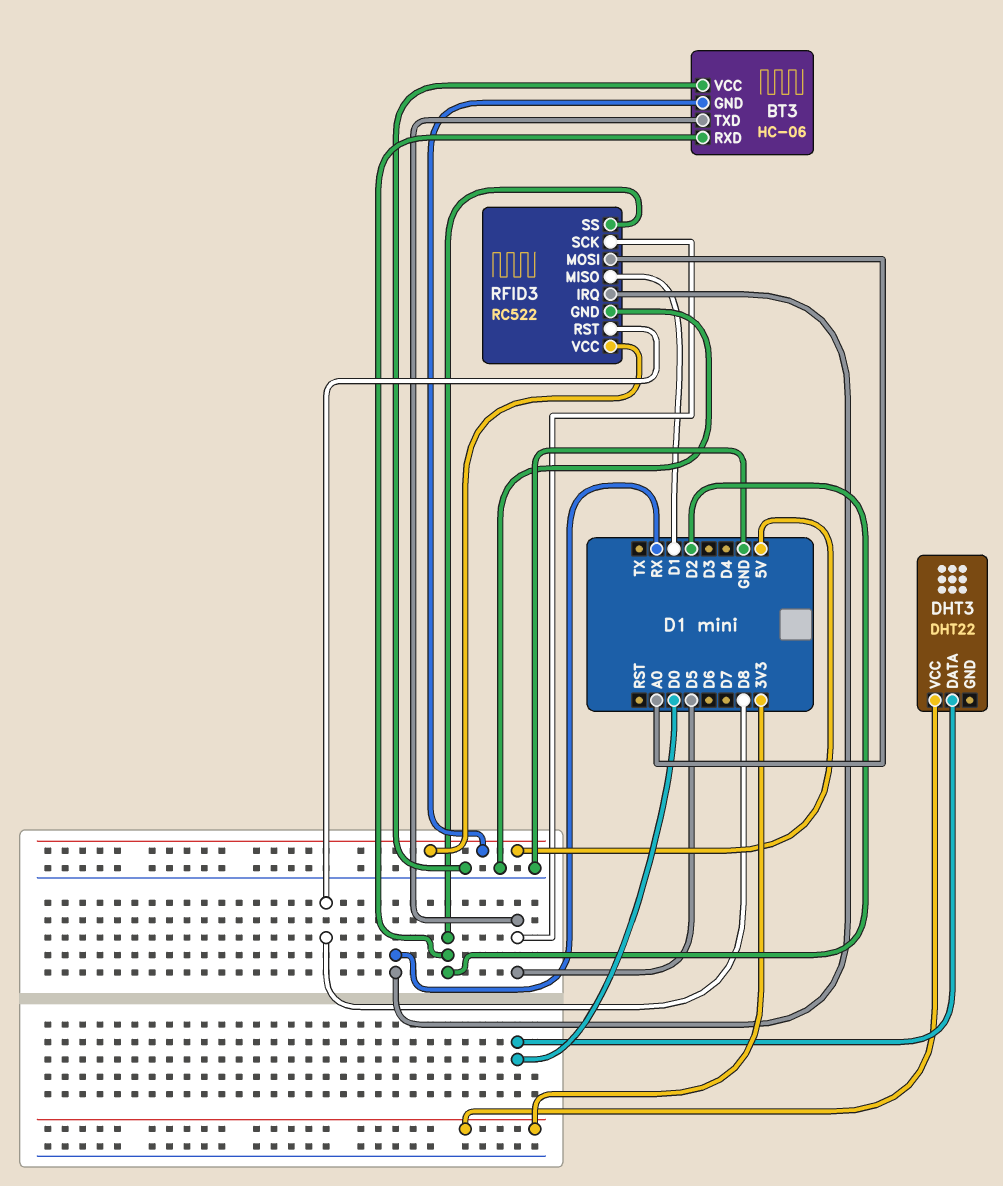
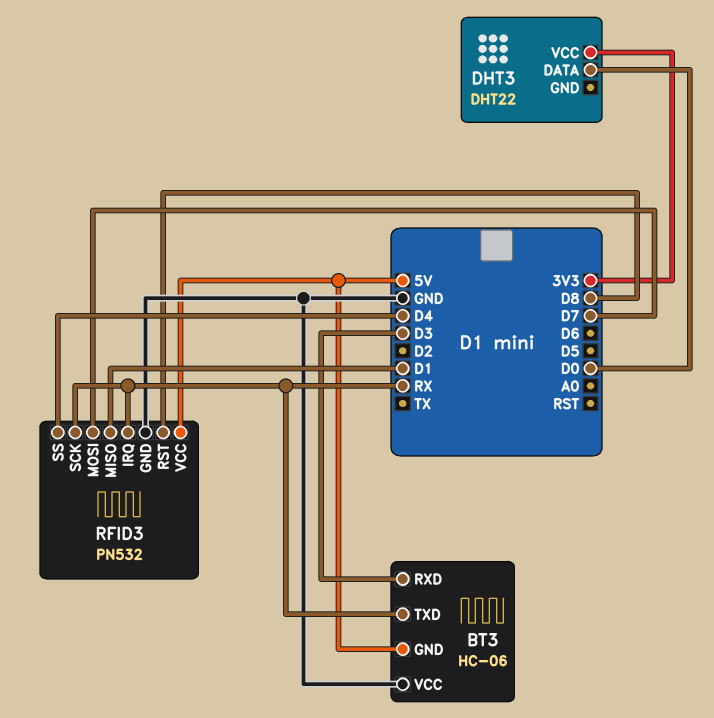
BT3 pin RXD: D2 -> D3
BT3 pin TXD: D5 -> RX
RFID3: RC522 -> PN532
RFID3 pin MOSI: A0 -> D7
RFID3 pin SCK: D5 -> RX
RFID3 pin SS: D2 -> D4

